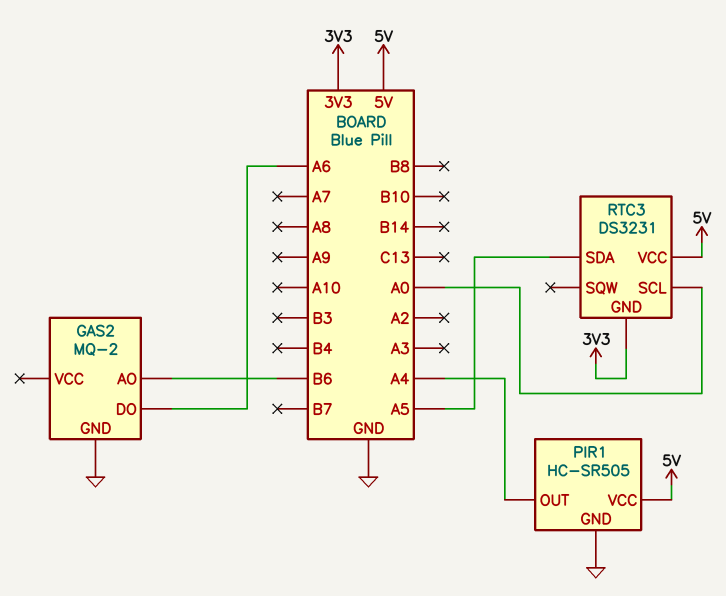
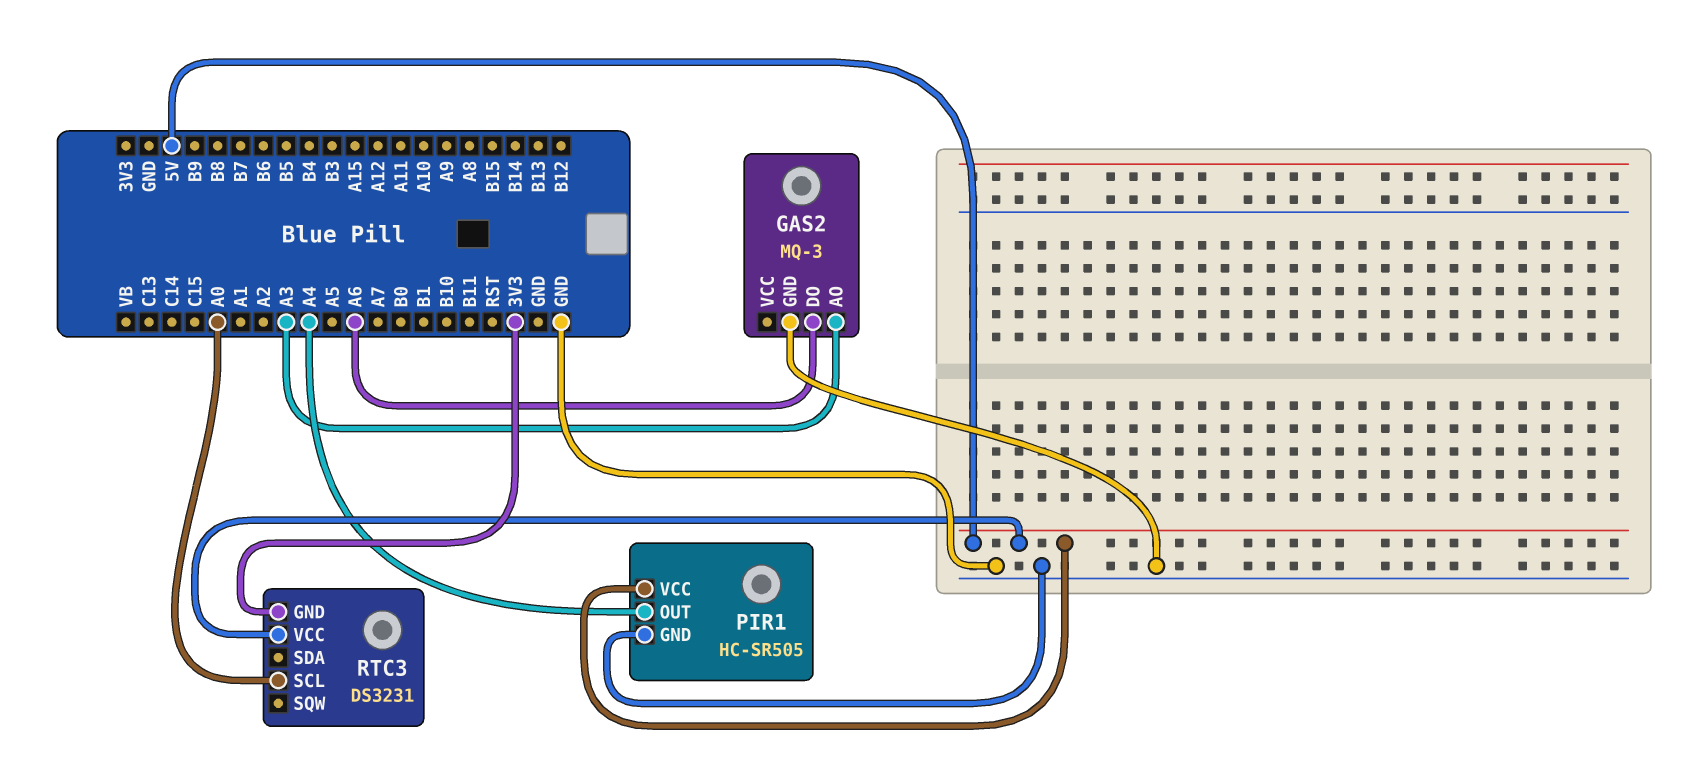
GAS2: MQ-2 -> MQ-3
GAS2 pin AO: B6 -> A3
RTC3 pin SDA: A5 -> none

